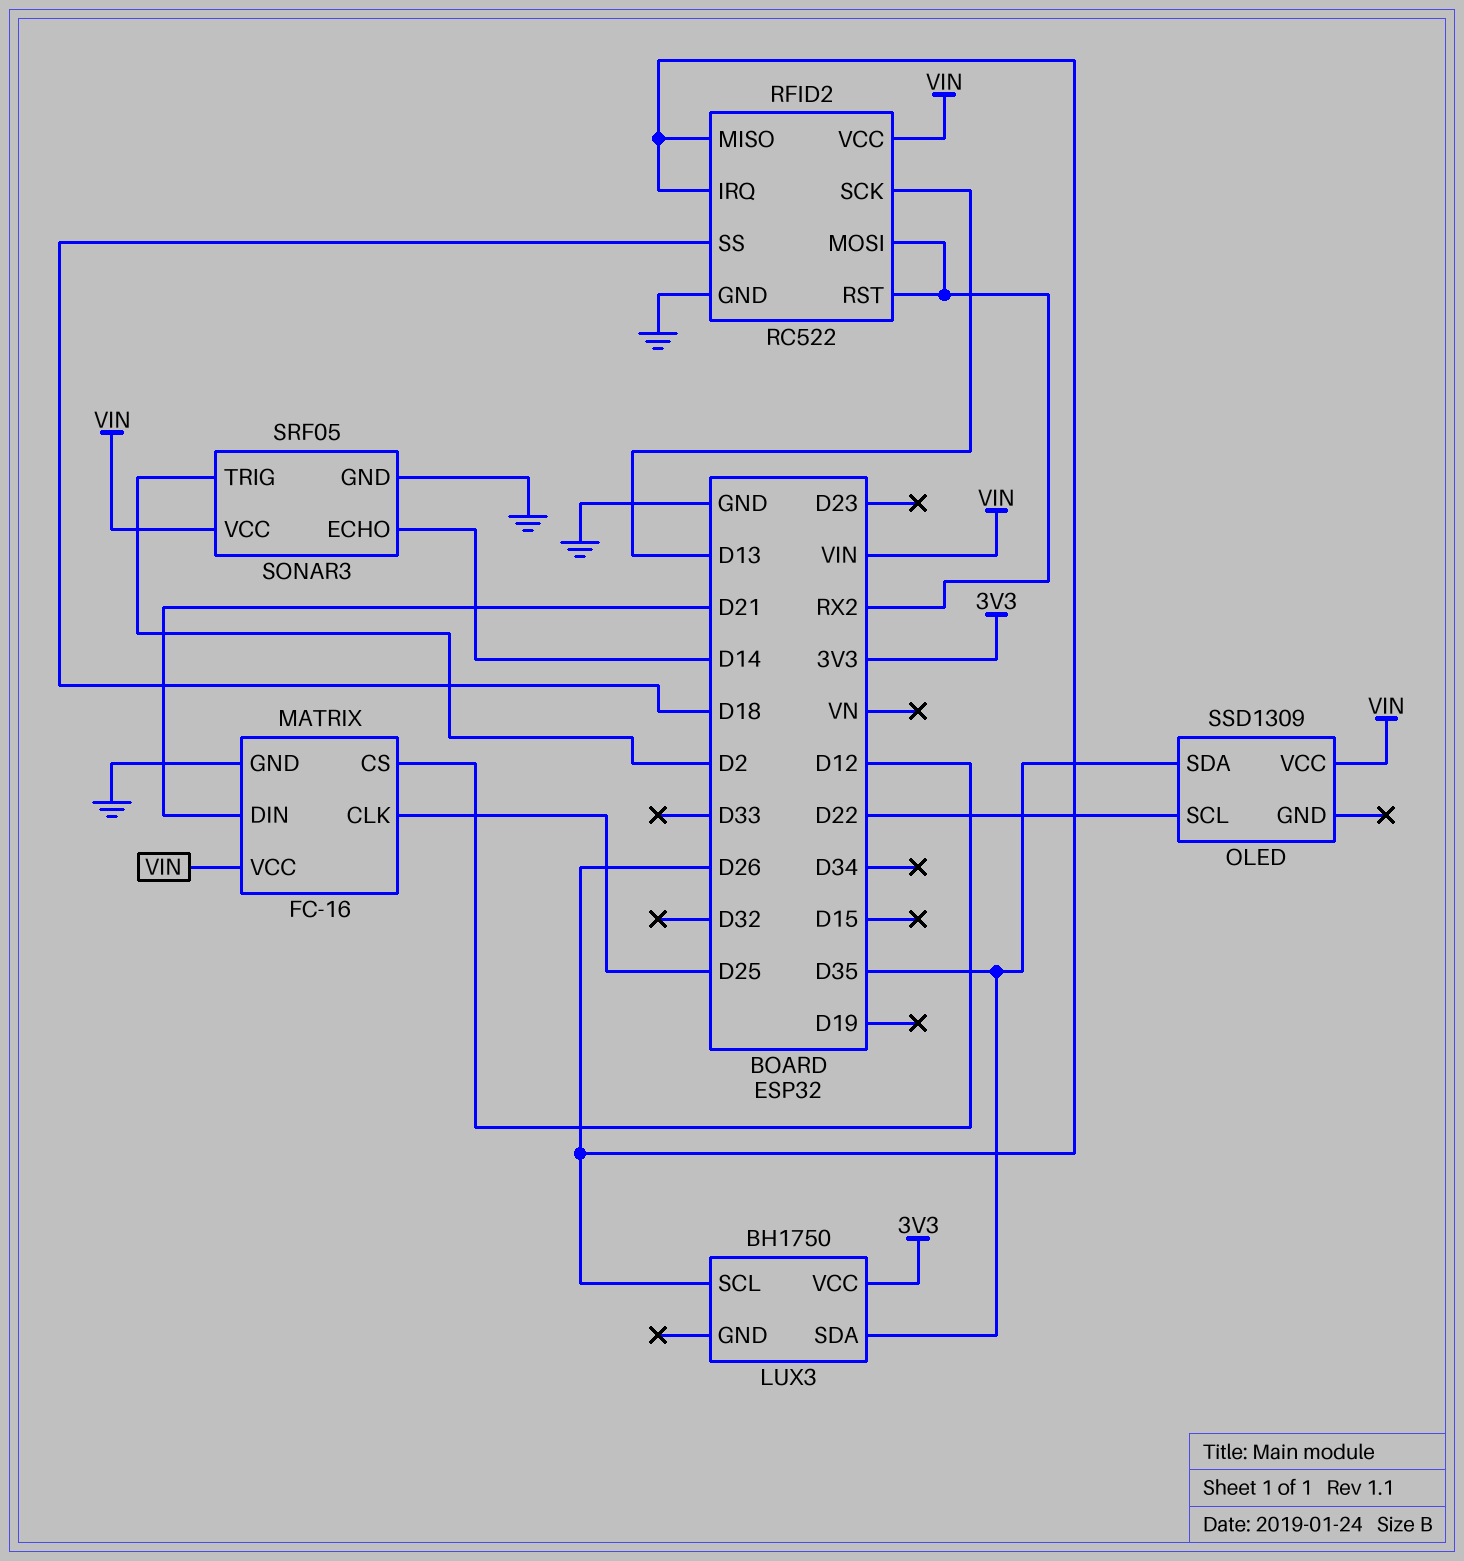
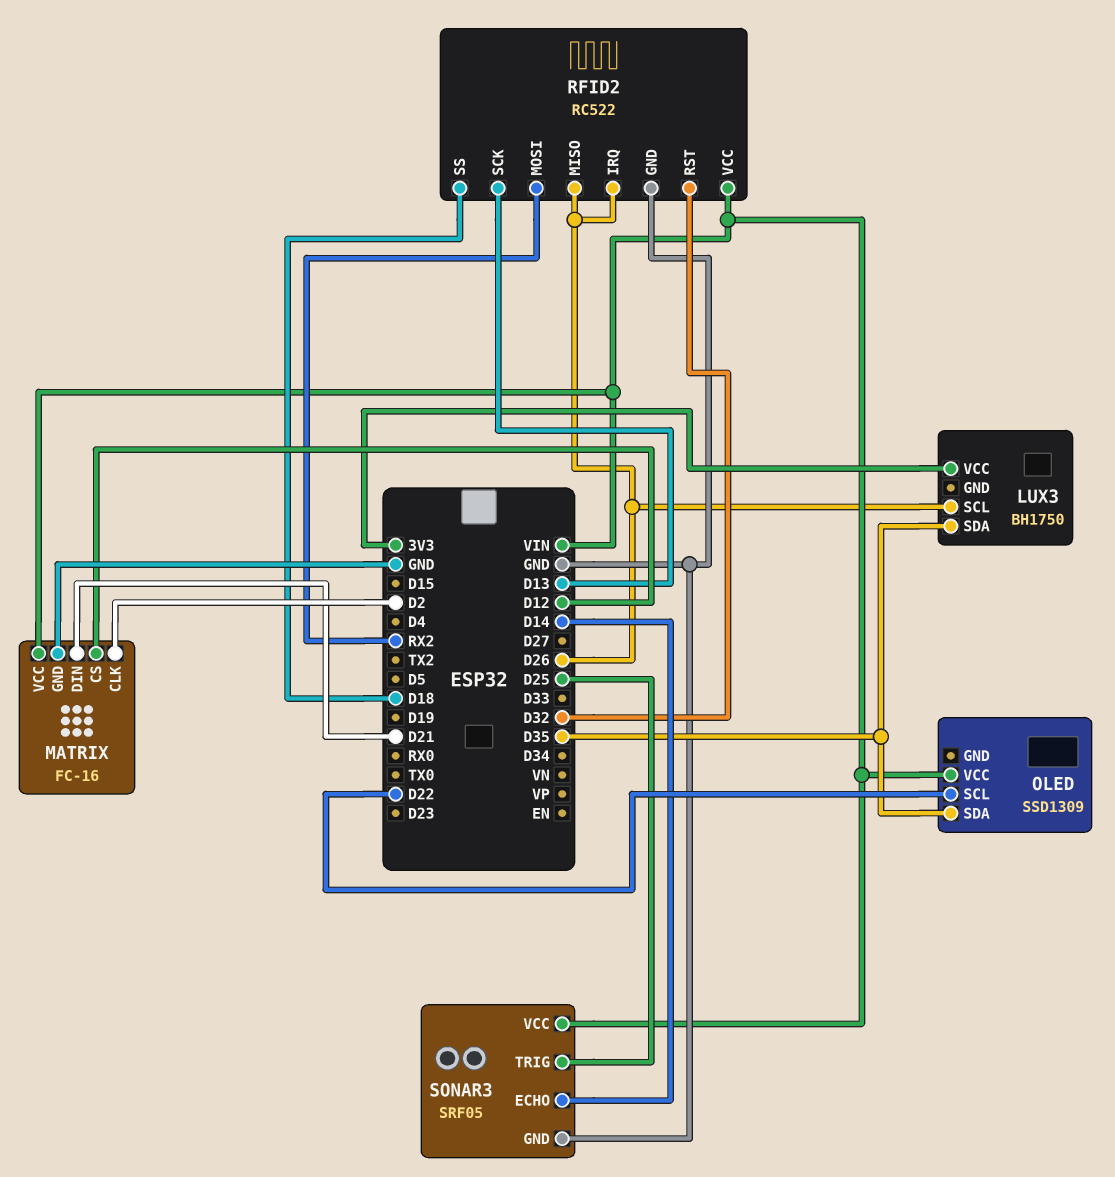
MATRIX pin CLK: D25 -> D2
RFID2 pin RST: RX2 -> D32
SONAR3 pin TRIG: D2 -> D25

